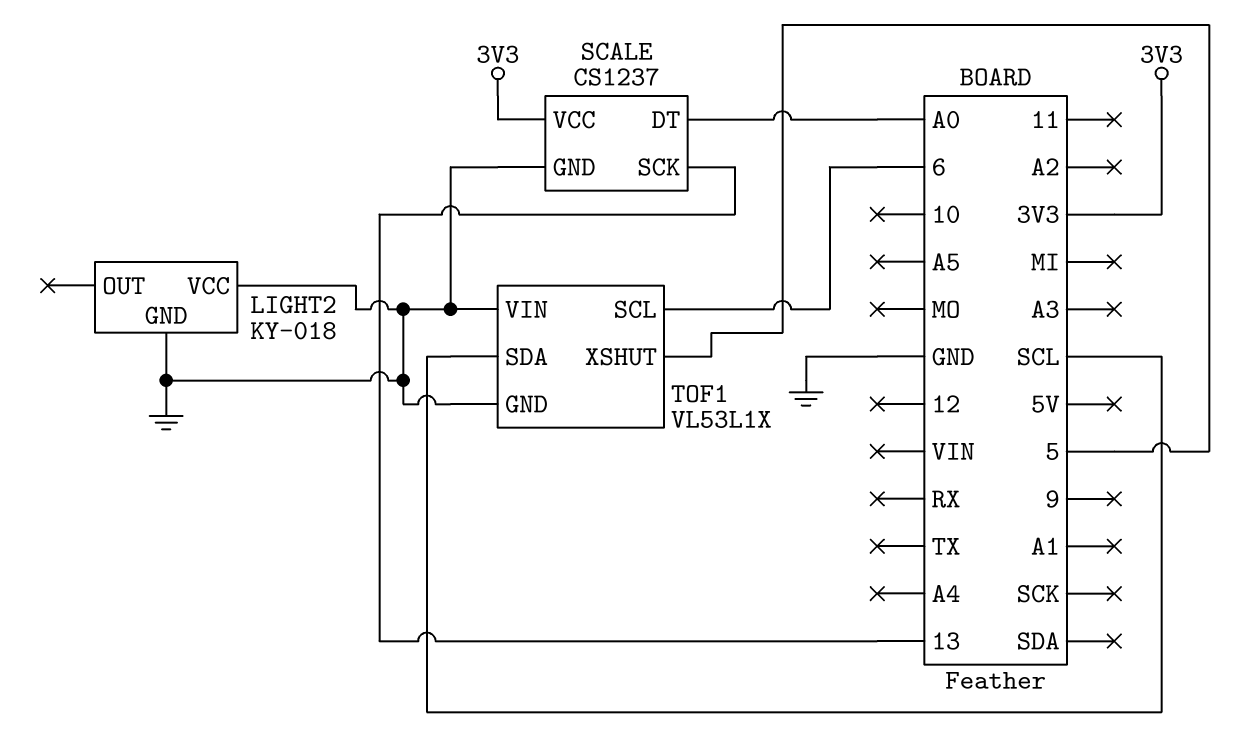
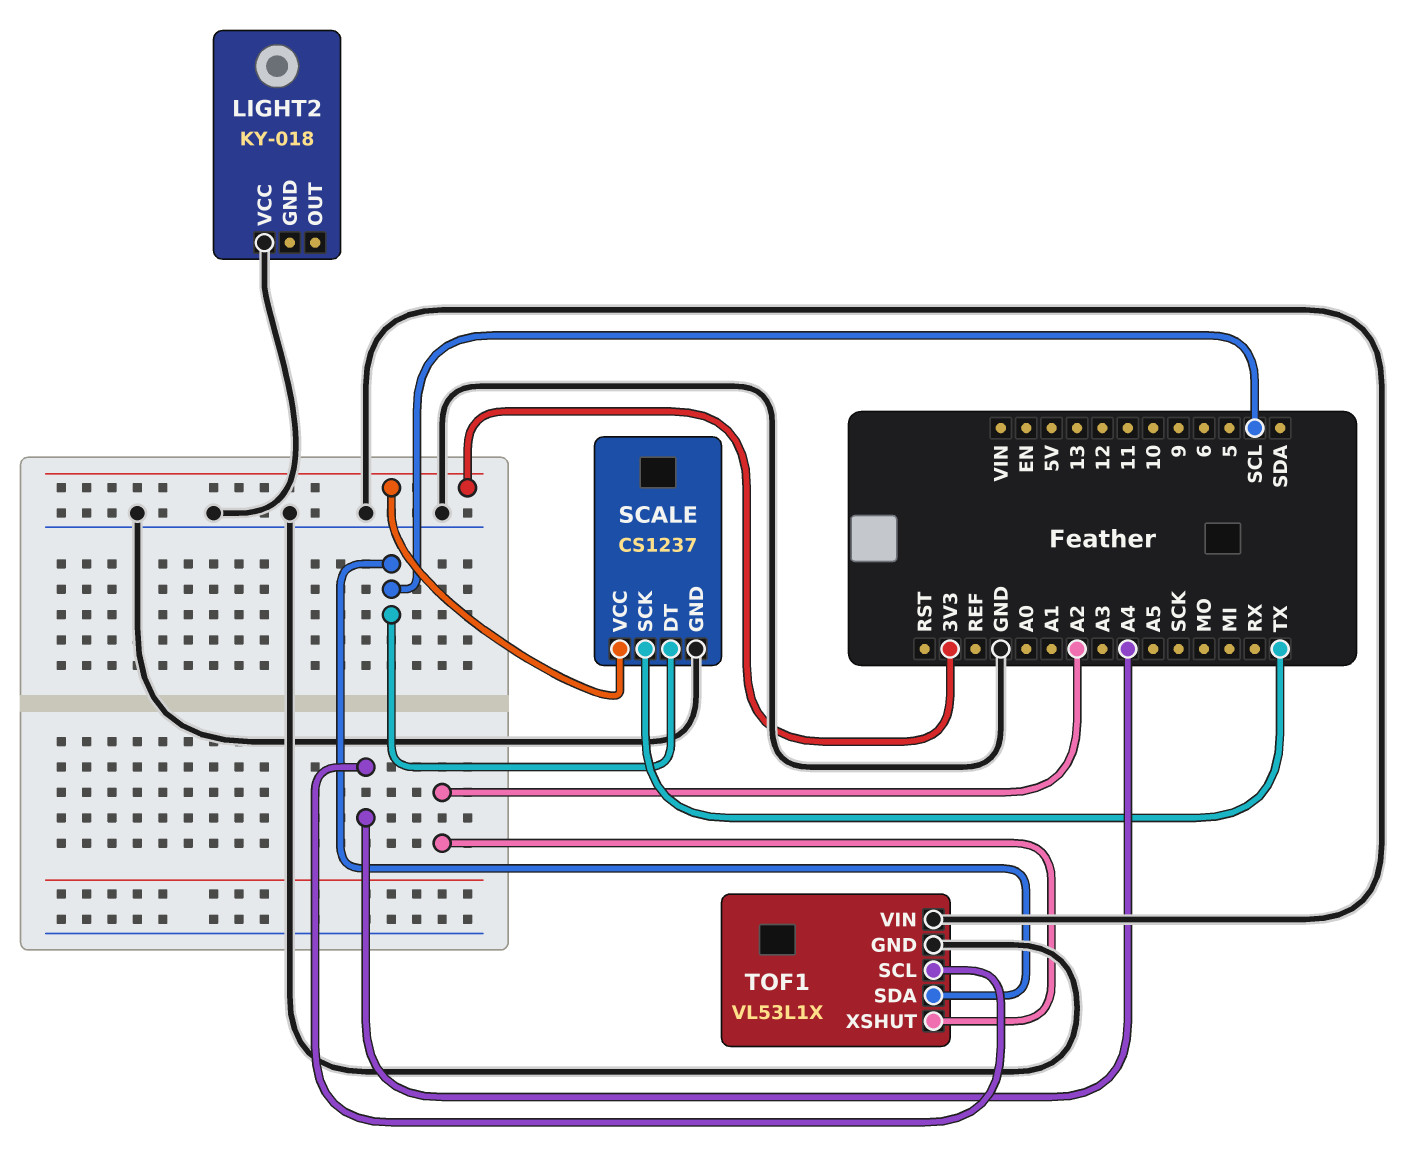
LIGHT2 pin GND: GND -> none
SCALE pin DT: A0 -> SCL
SCALE pin SCK: 13 -> TX
TOF1 pin SCL: 6 -> A4
TOF1 pin XSHUT: 5 -> A2

